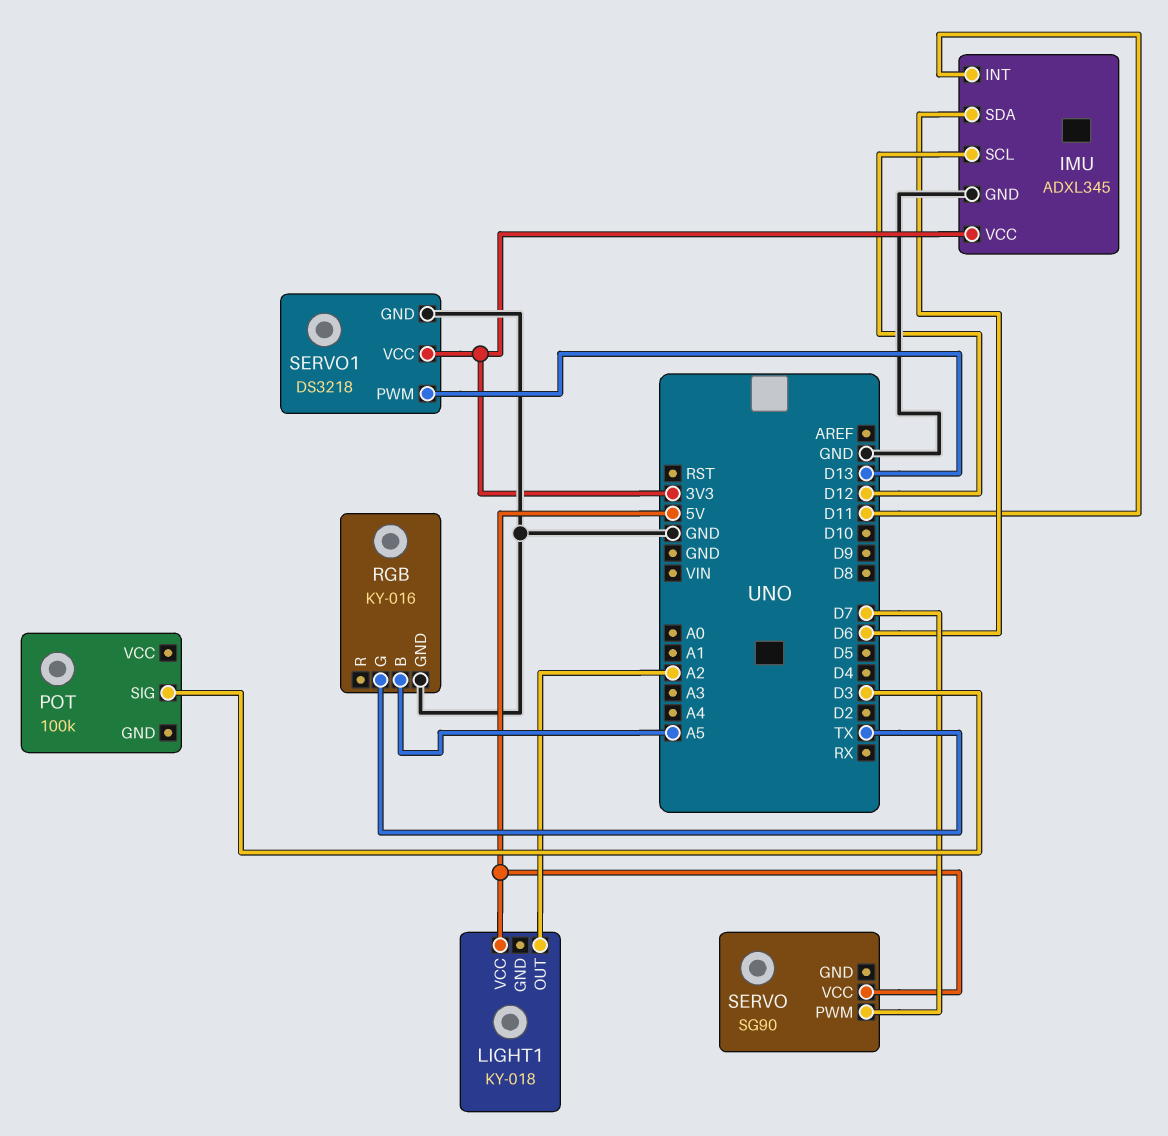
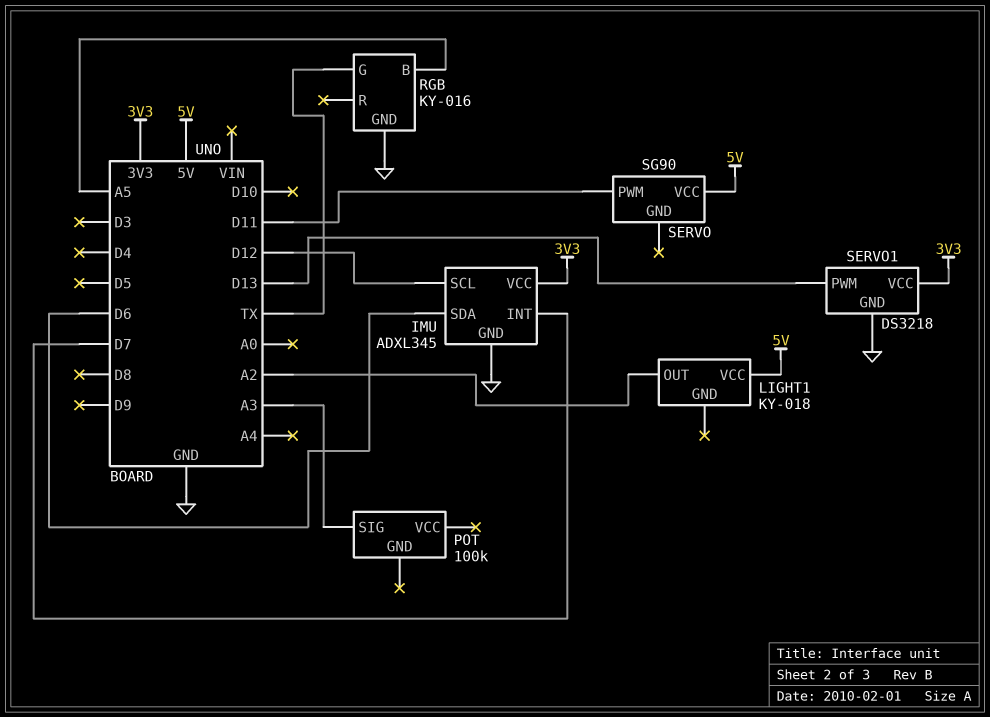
IMU pin INT: D11 -> D7
POT pin SIG: D3 -> A3
SERVO pin PWM: D7 -> D11

